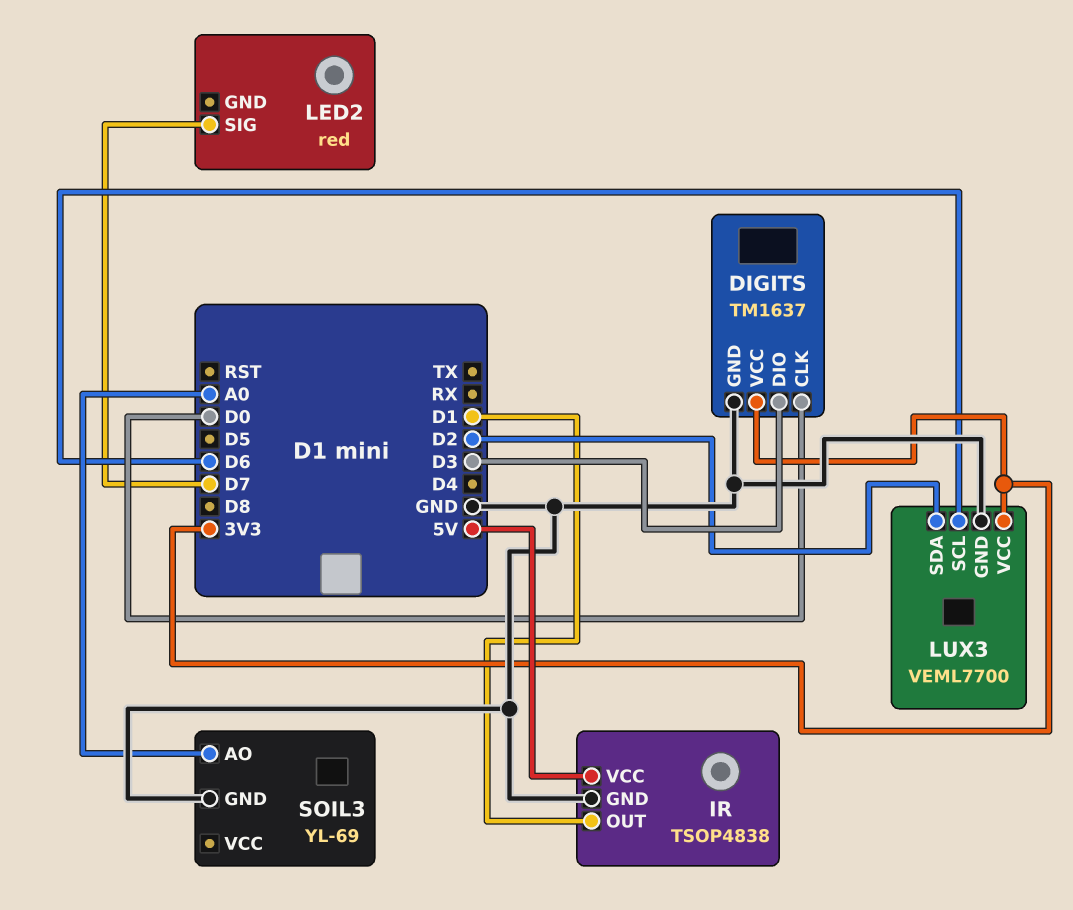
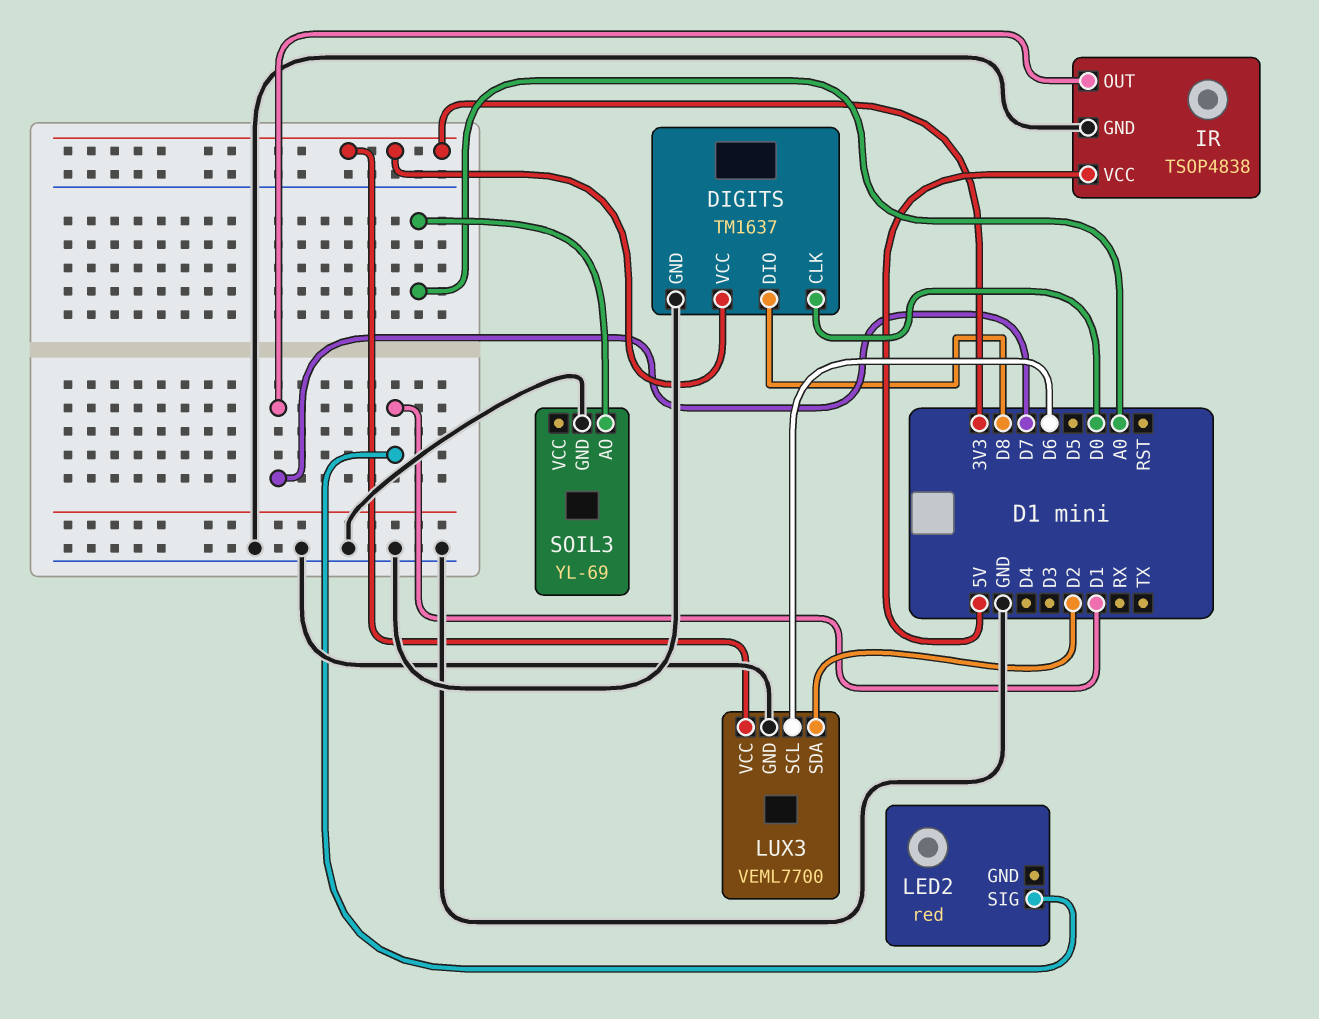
DIGITS pin DIO: D3 -> D8
IR pin OUT: D1 -> D7
LED2 pin SIG: D7 -> D1

